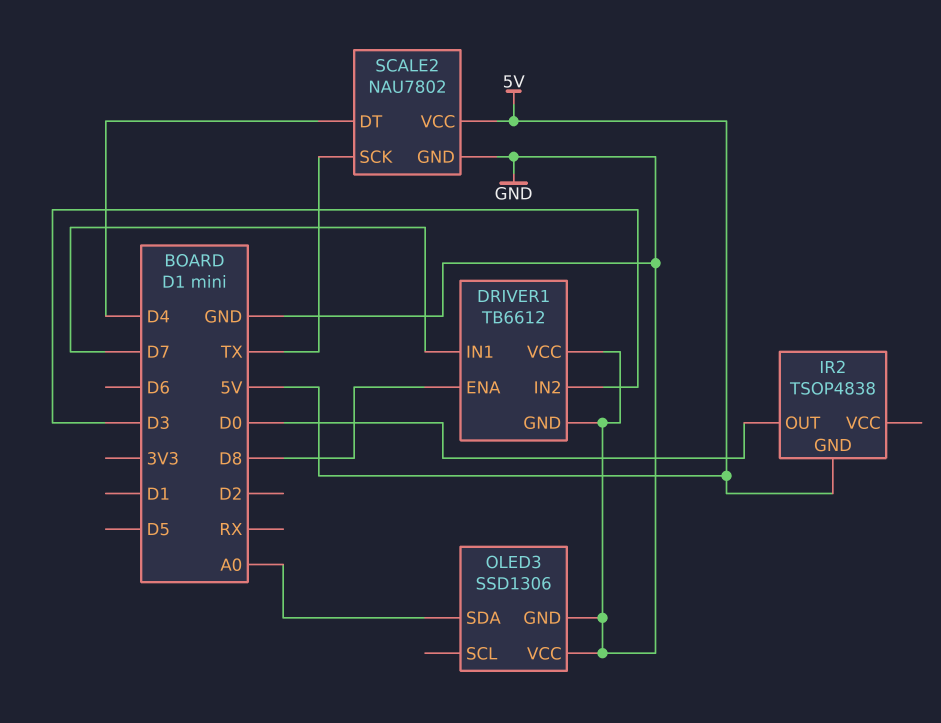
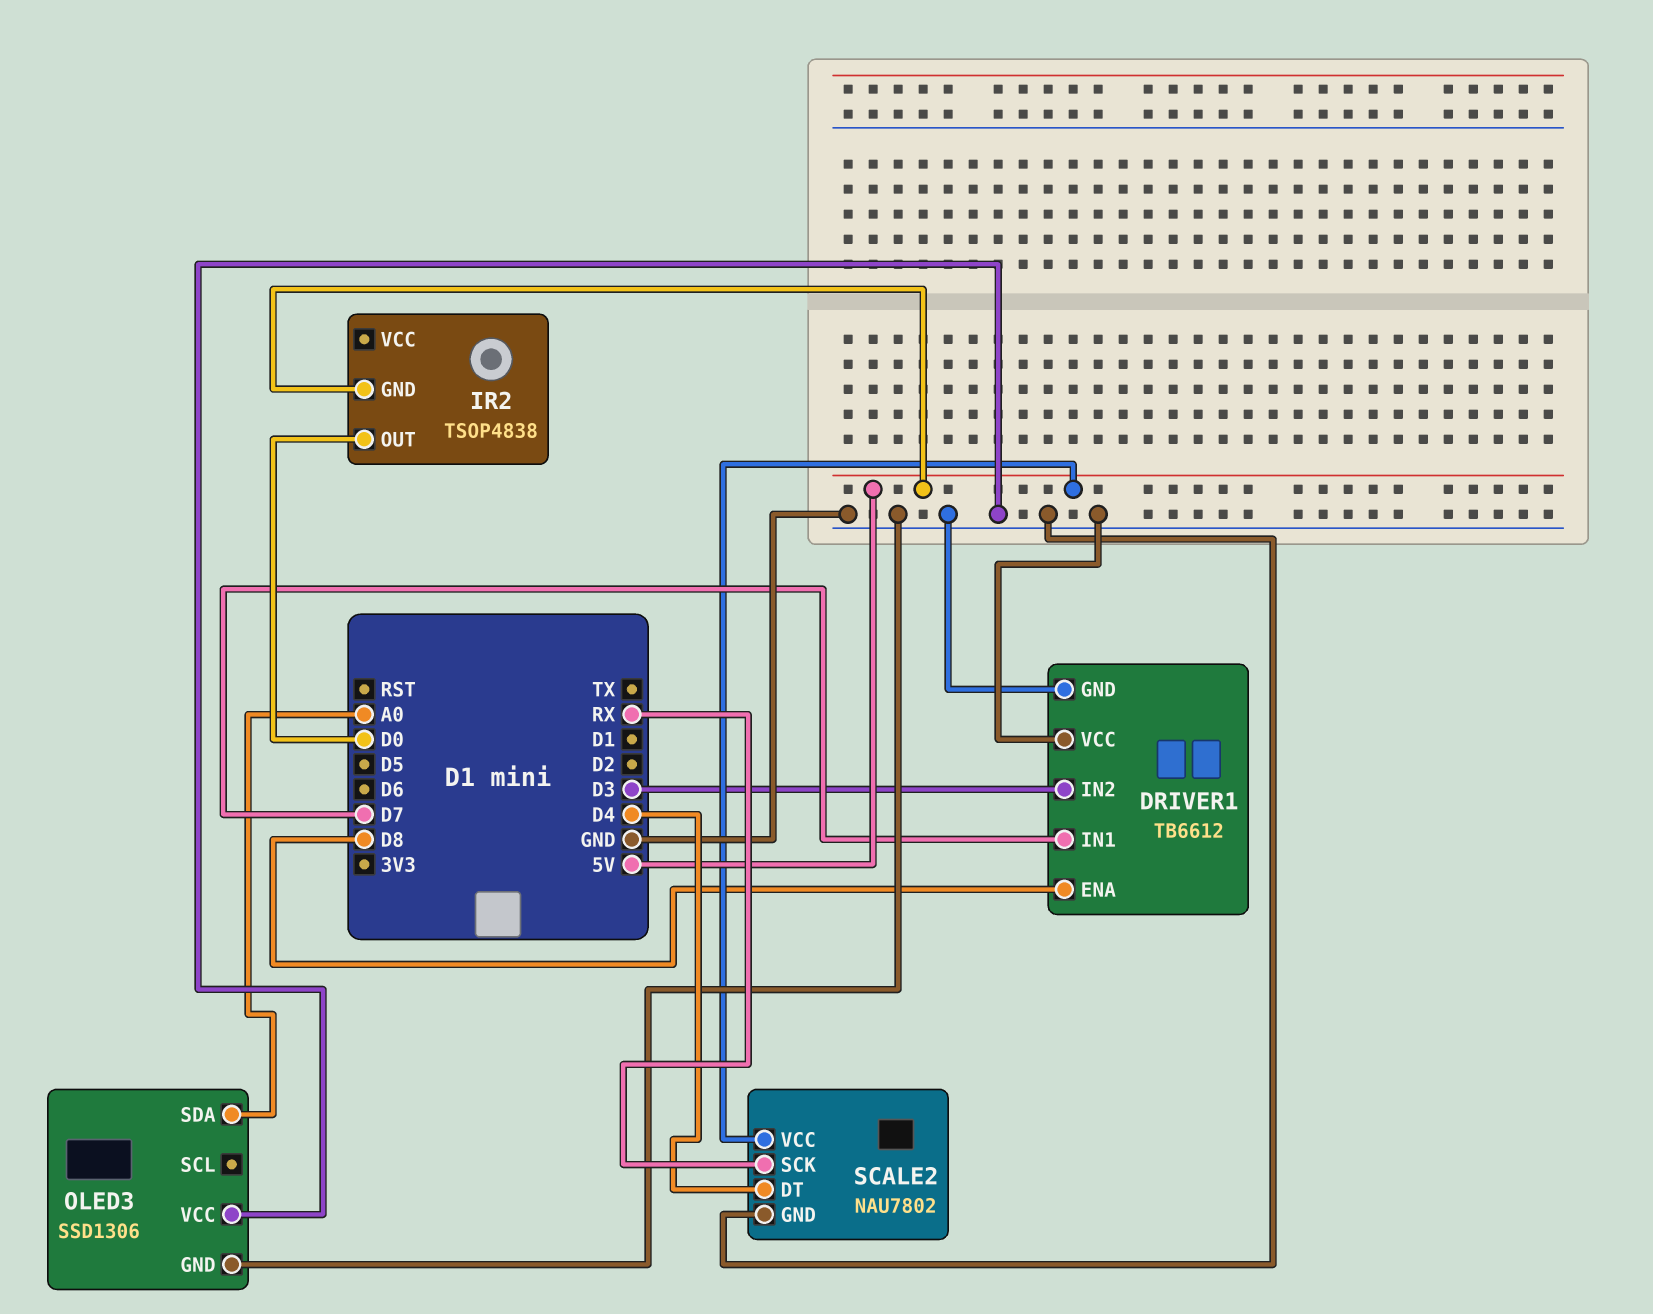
SCALE2 pin SCK: TX -> RX

